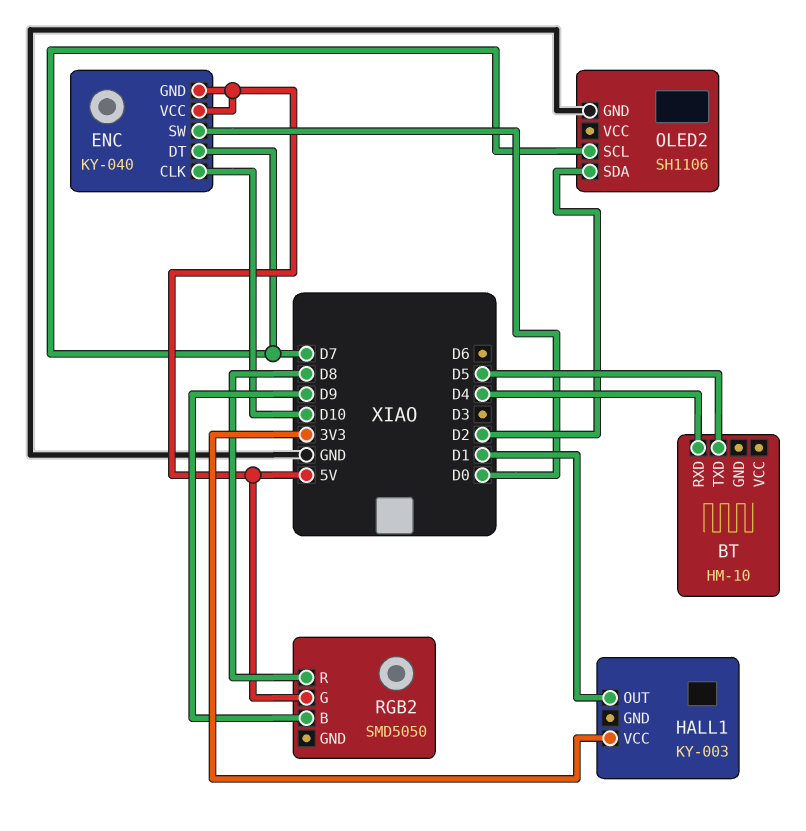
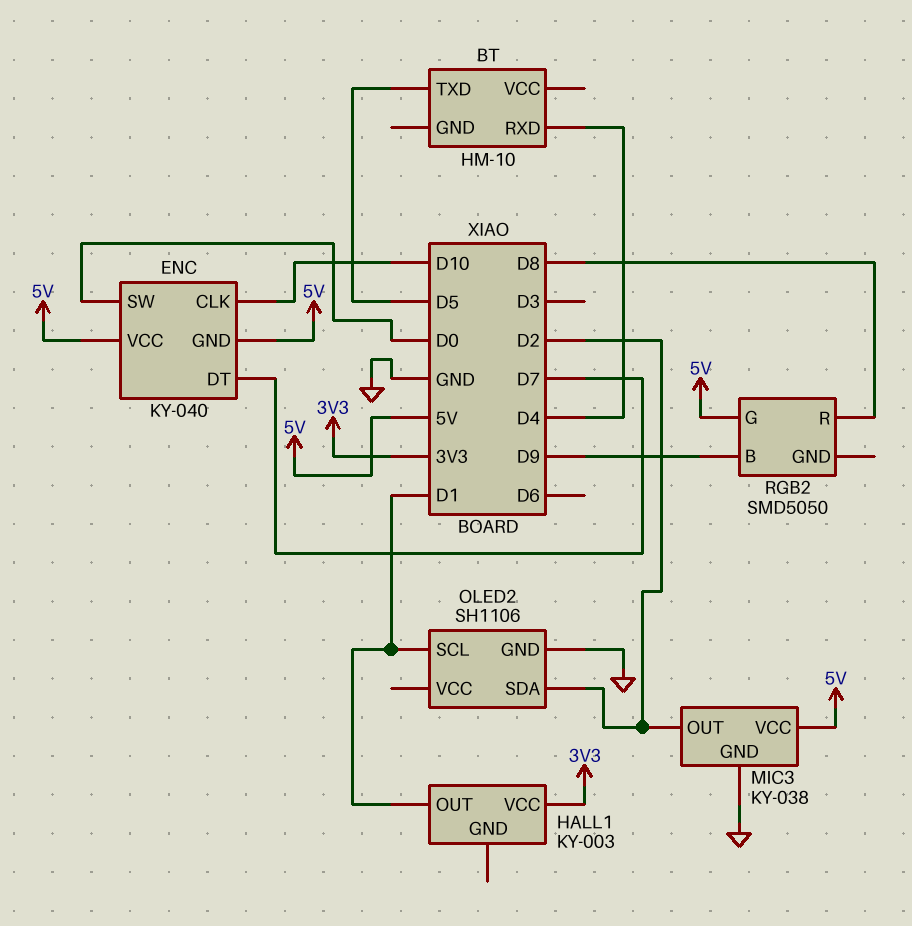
MIC3: none -> KY-038
MIC3 pin GND: none -> GND
MIC3 pin OUT: none -> D2
MIC3 pin VCC: none -> 5V
OLED2 pin SCL: D7 -> D1

